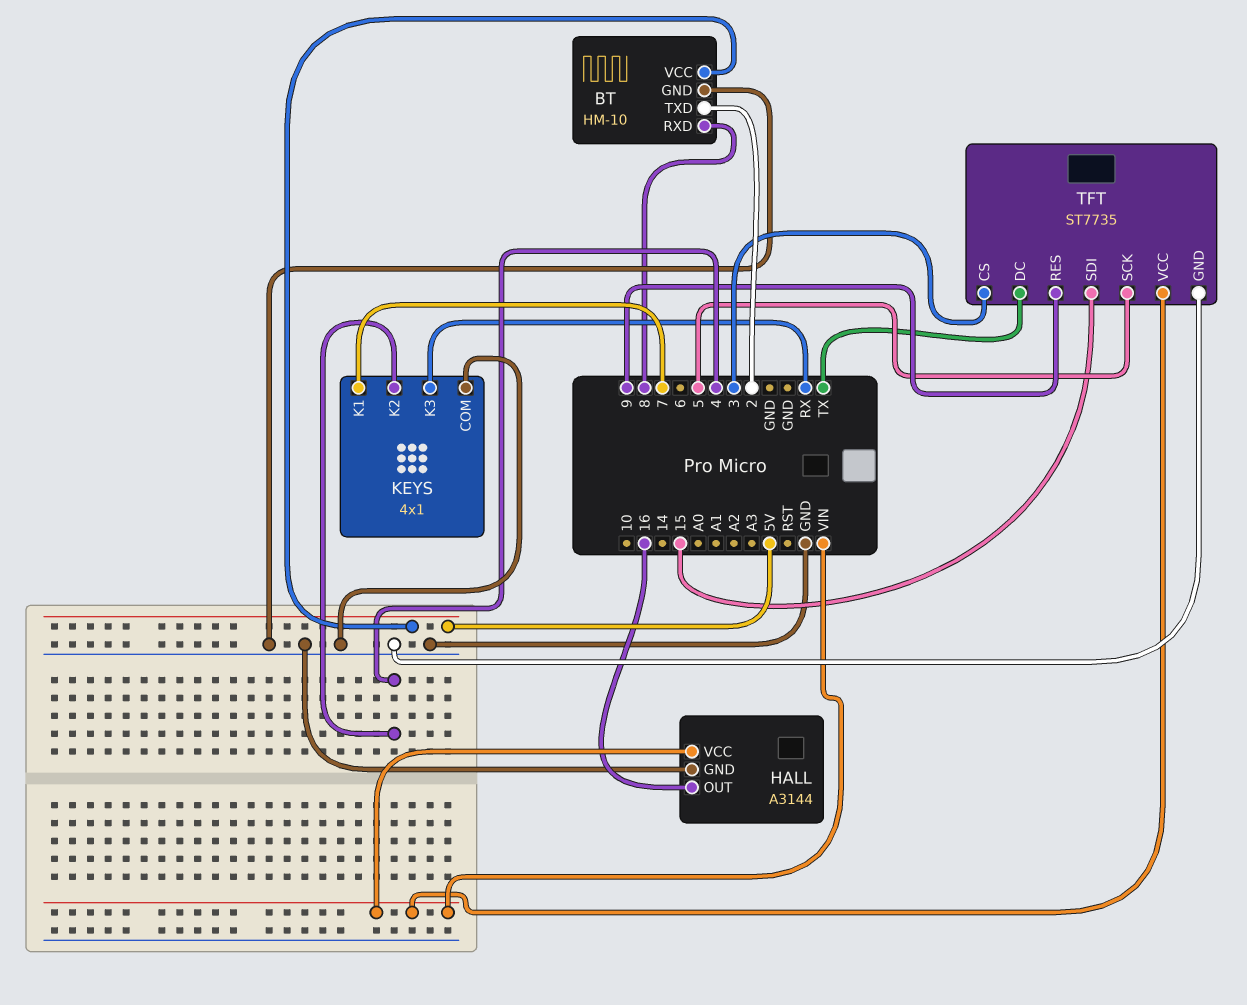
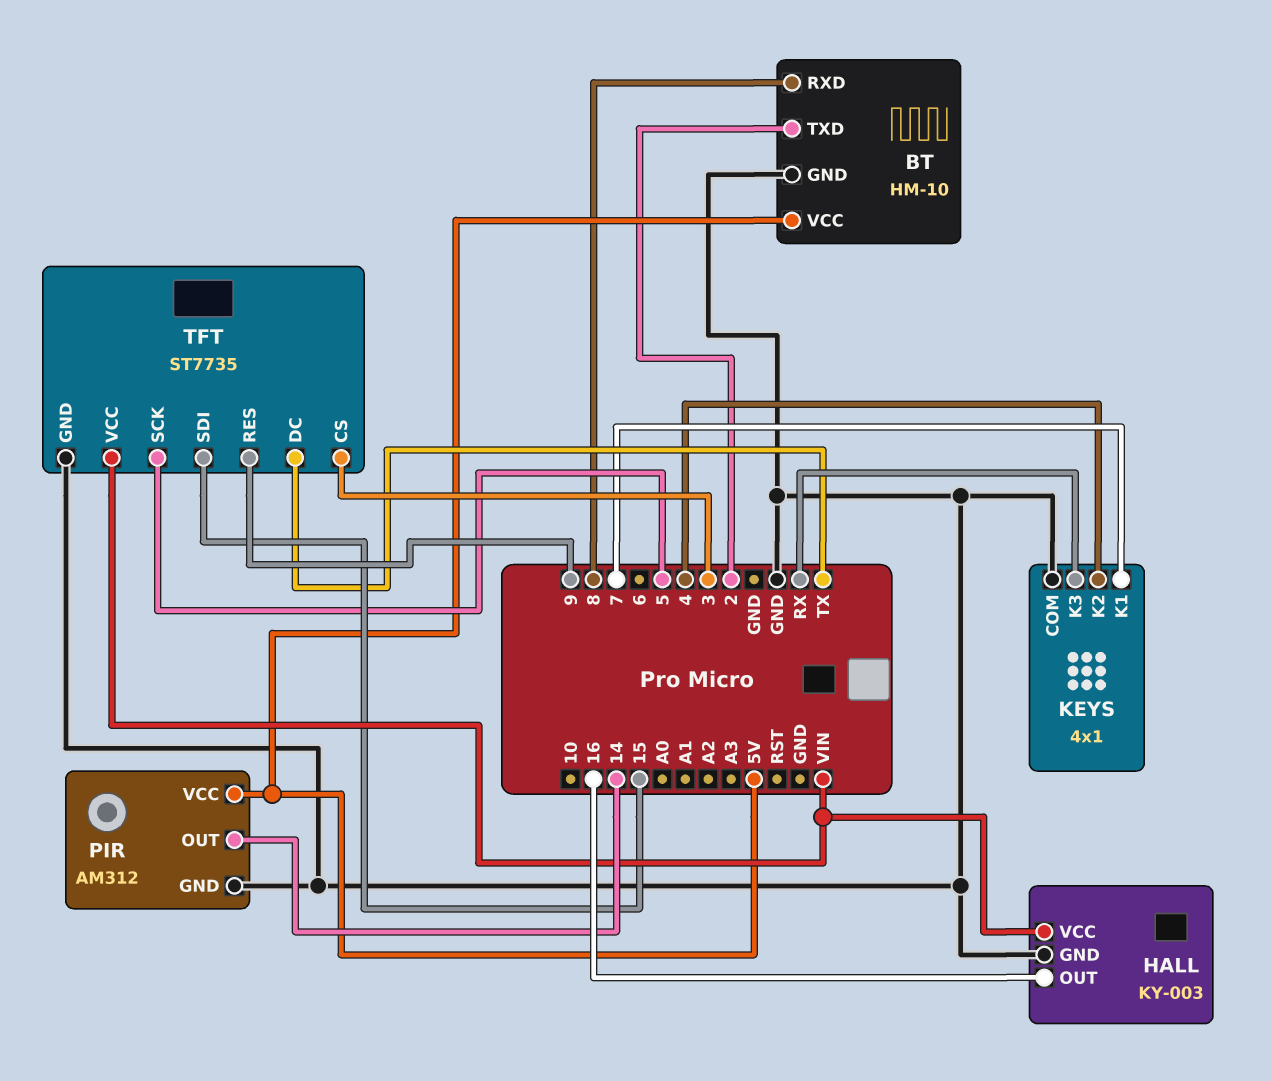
HALL: A3144 -> KY-003
PIR: none -> AM312
PIR pin GND: none -> GND
PIR pin OUT: none -> 14
PIR pin VCC: none -> 5V

